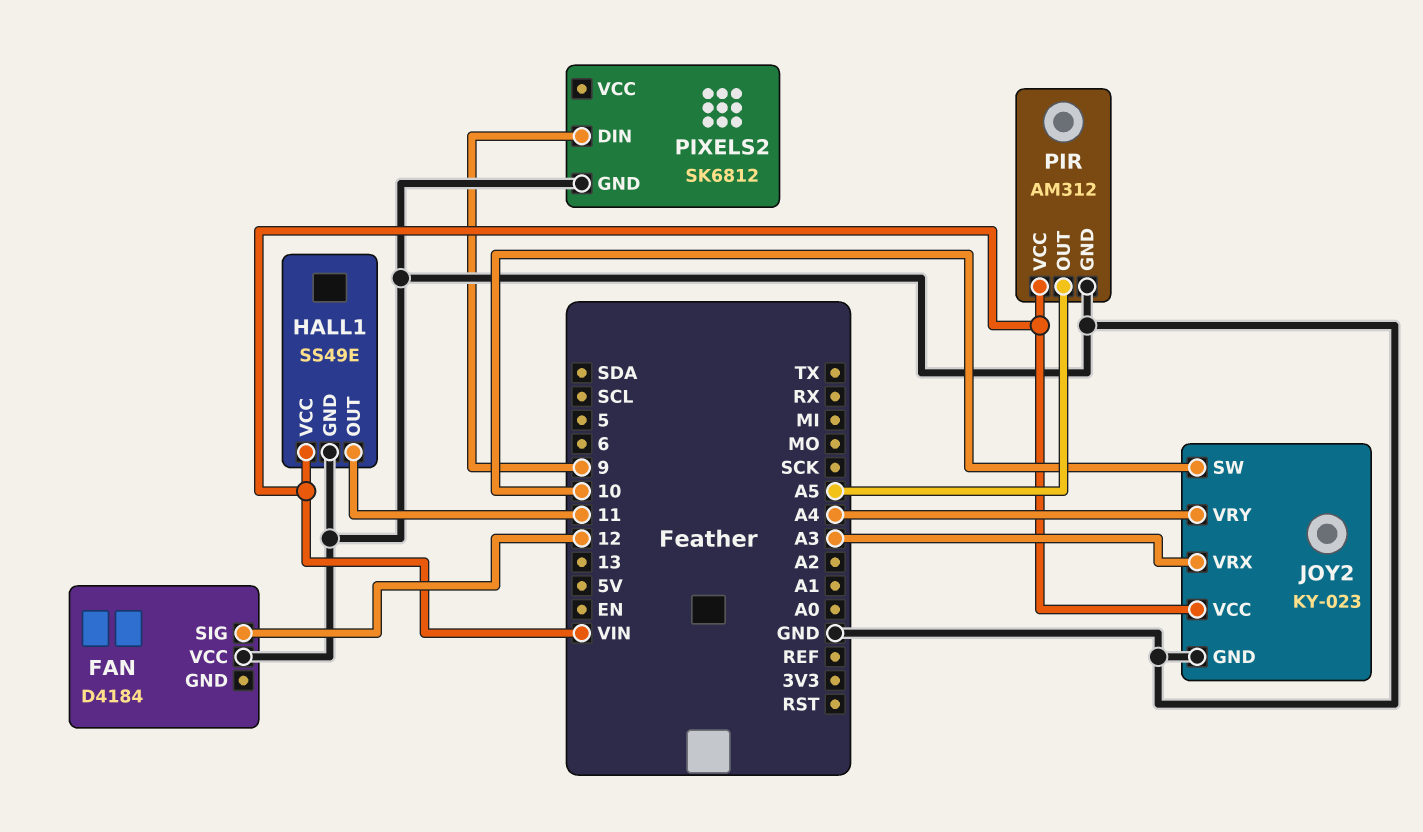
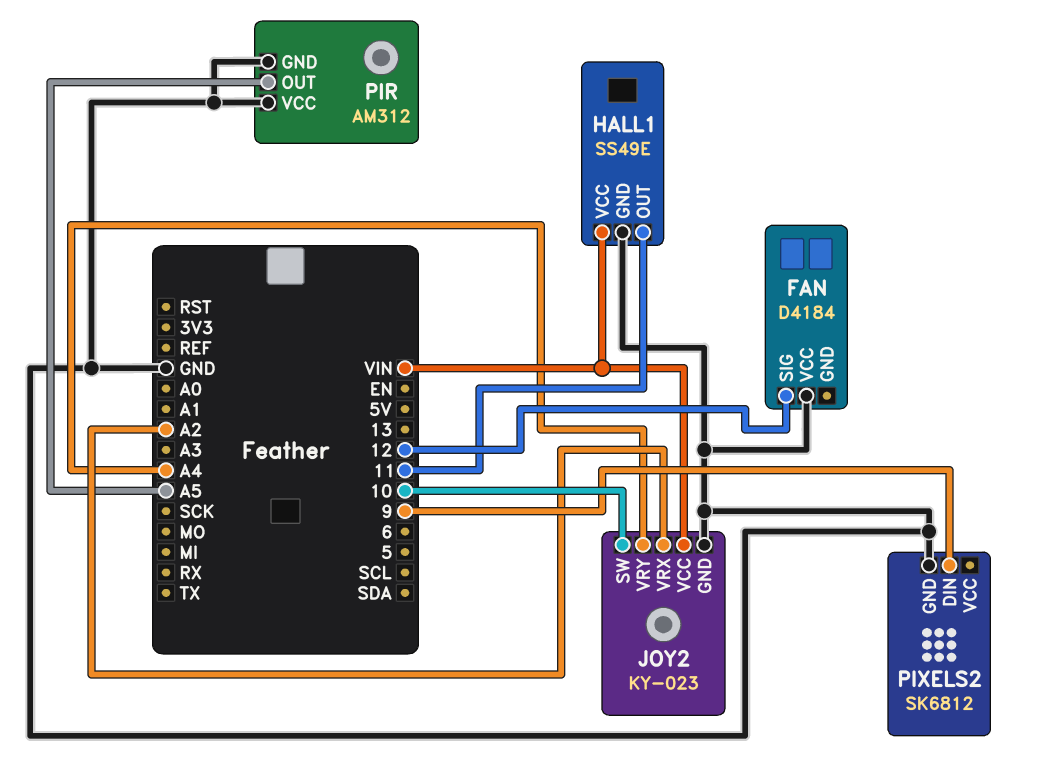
JOY2 pin VRX: A3 -> A2
PIR pin VCC: VIN -> GND

